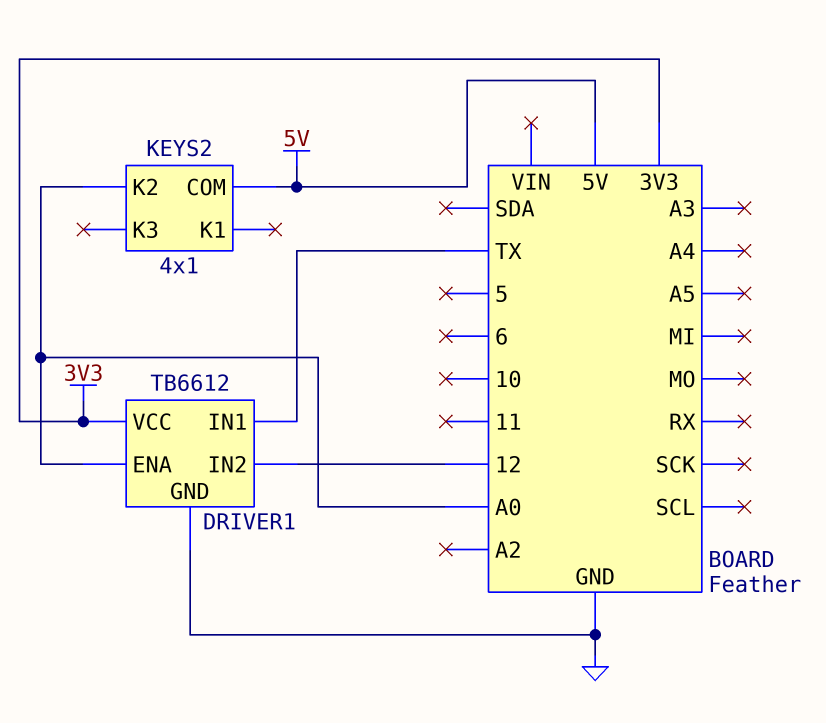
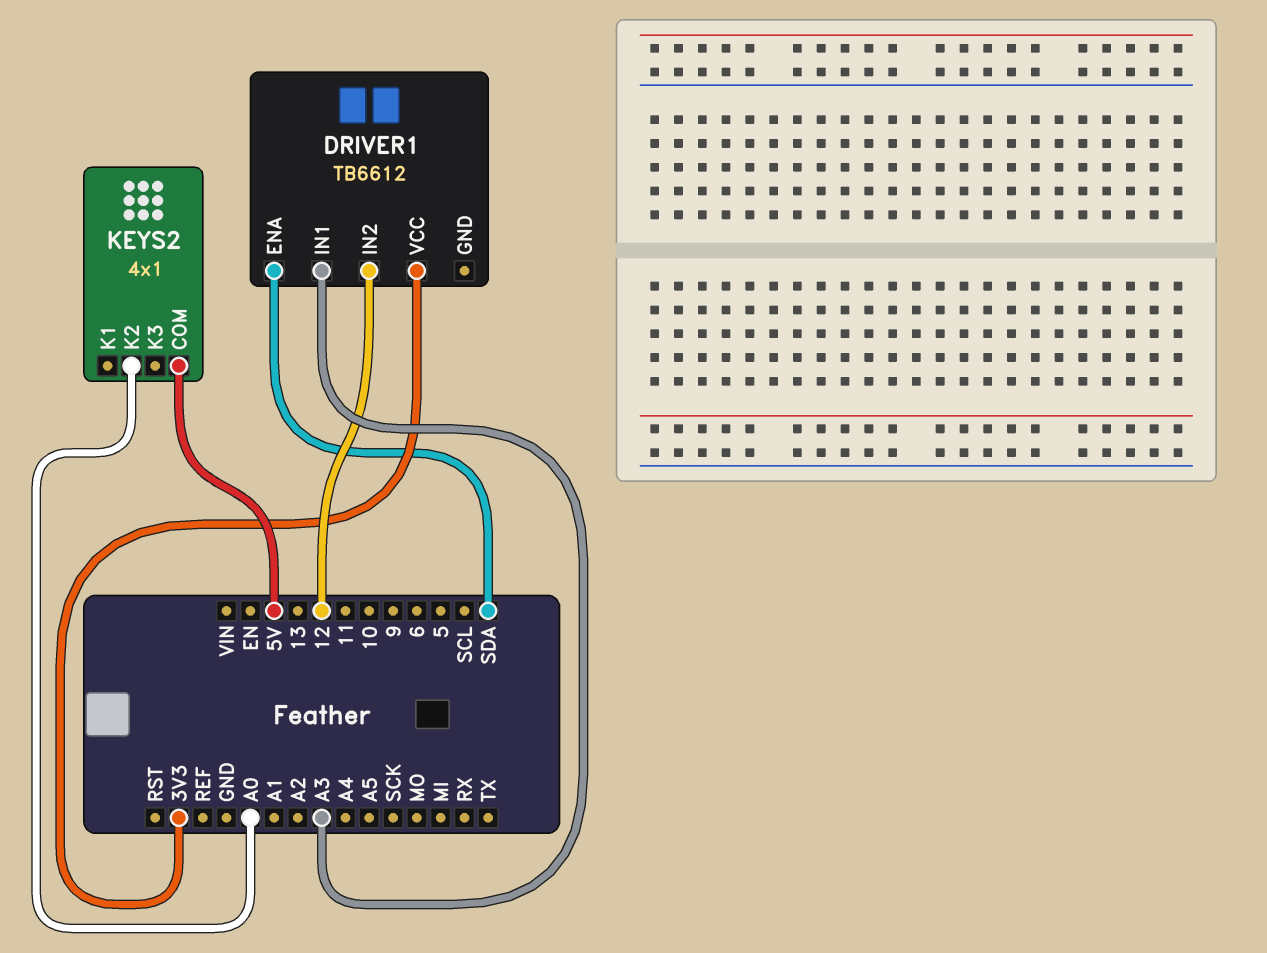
DRIVER1 pin ENA: A0 -> SDA
DRIVER1 pin GND: GND -> none
DRIVER1 pin IN1: TX -> A3

